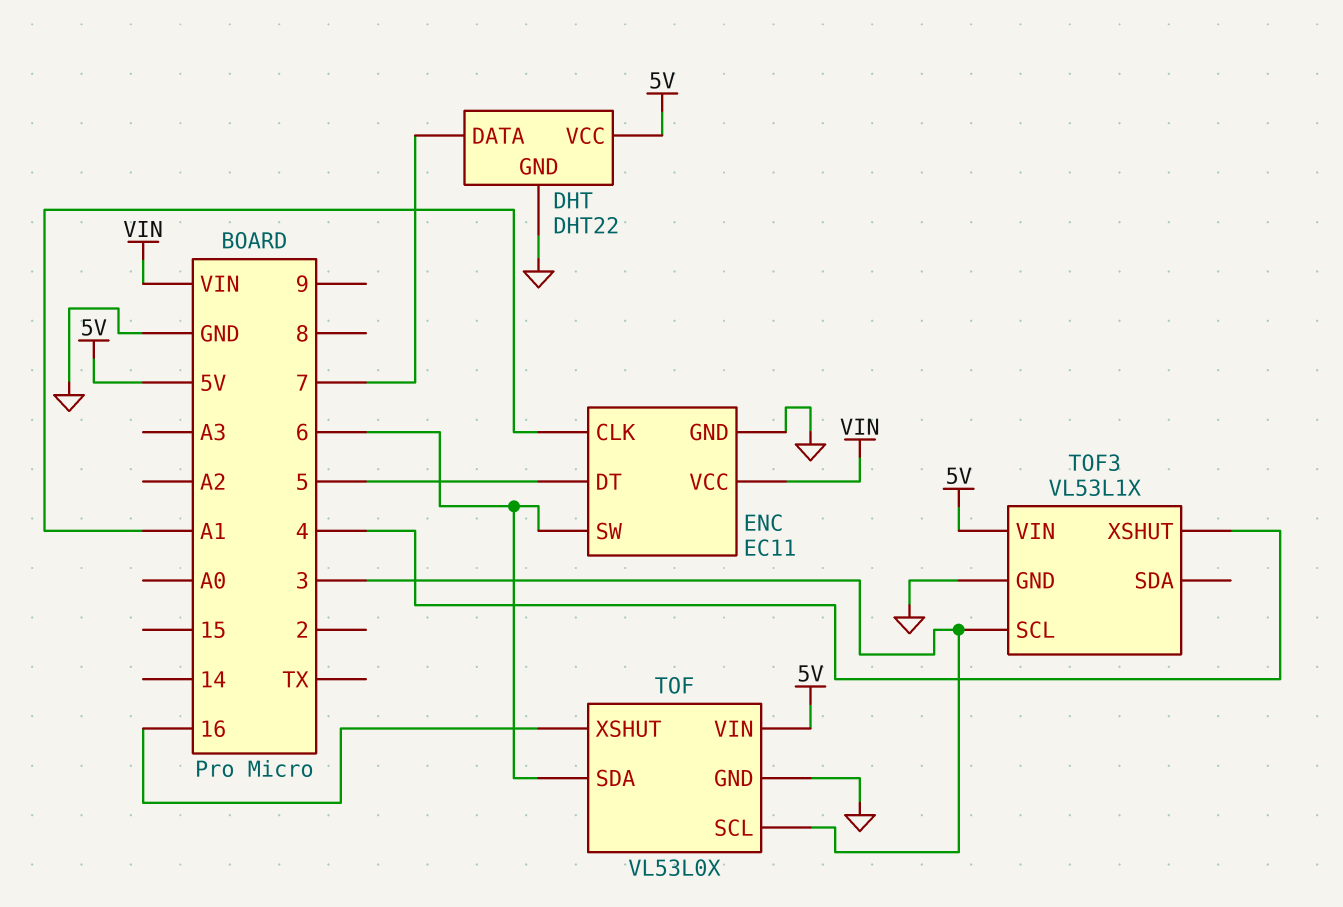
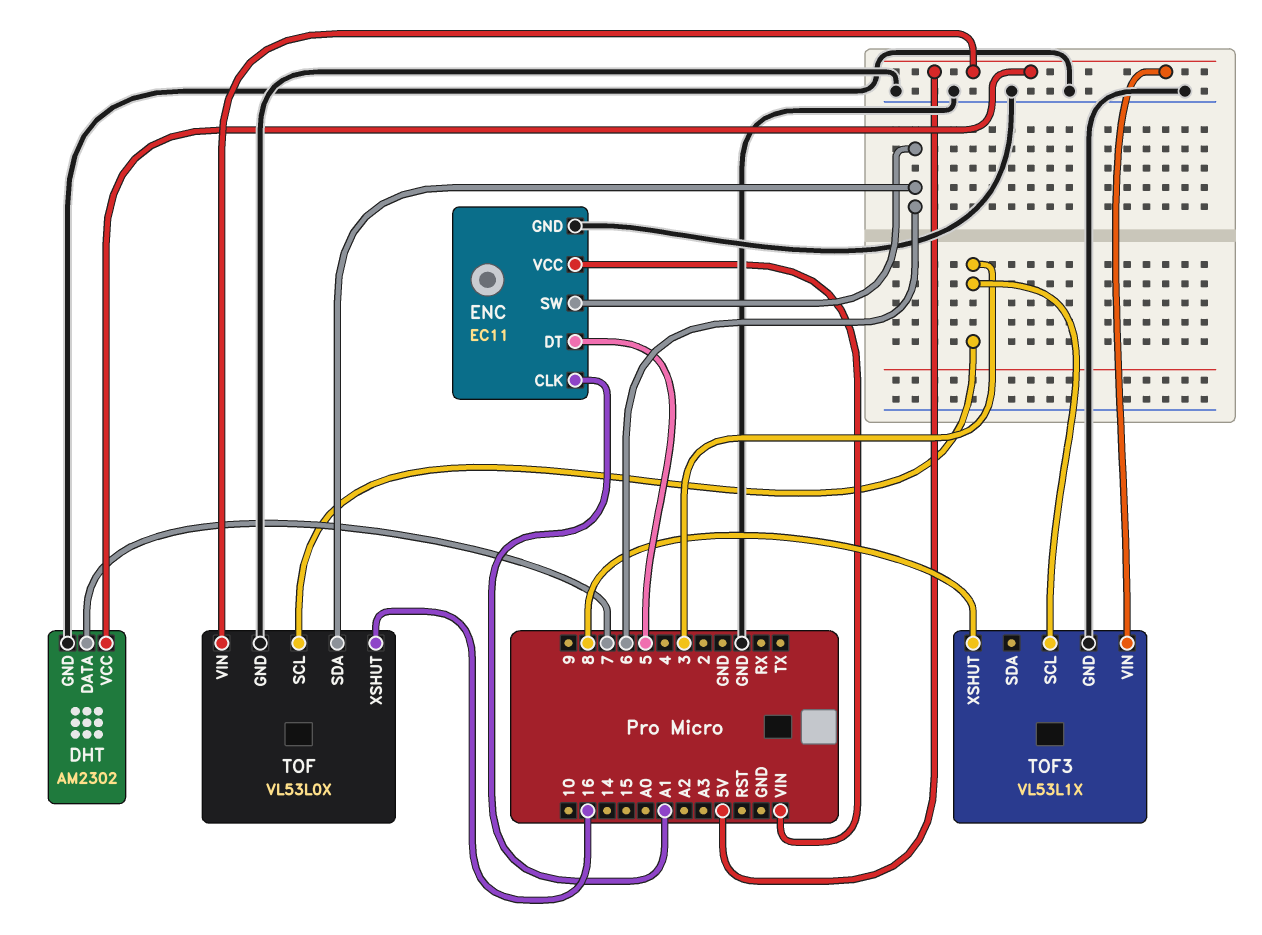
DHT: DHT22 -> AM2302
TOF3 pin XSHUT: 4 -> 8

